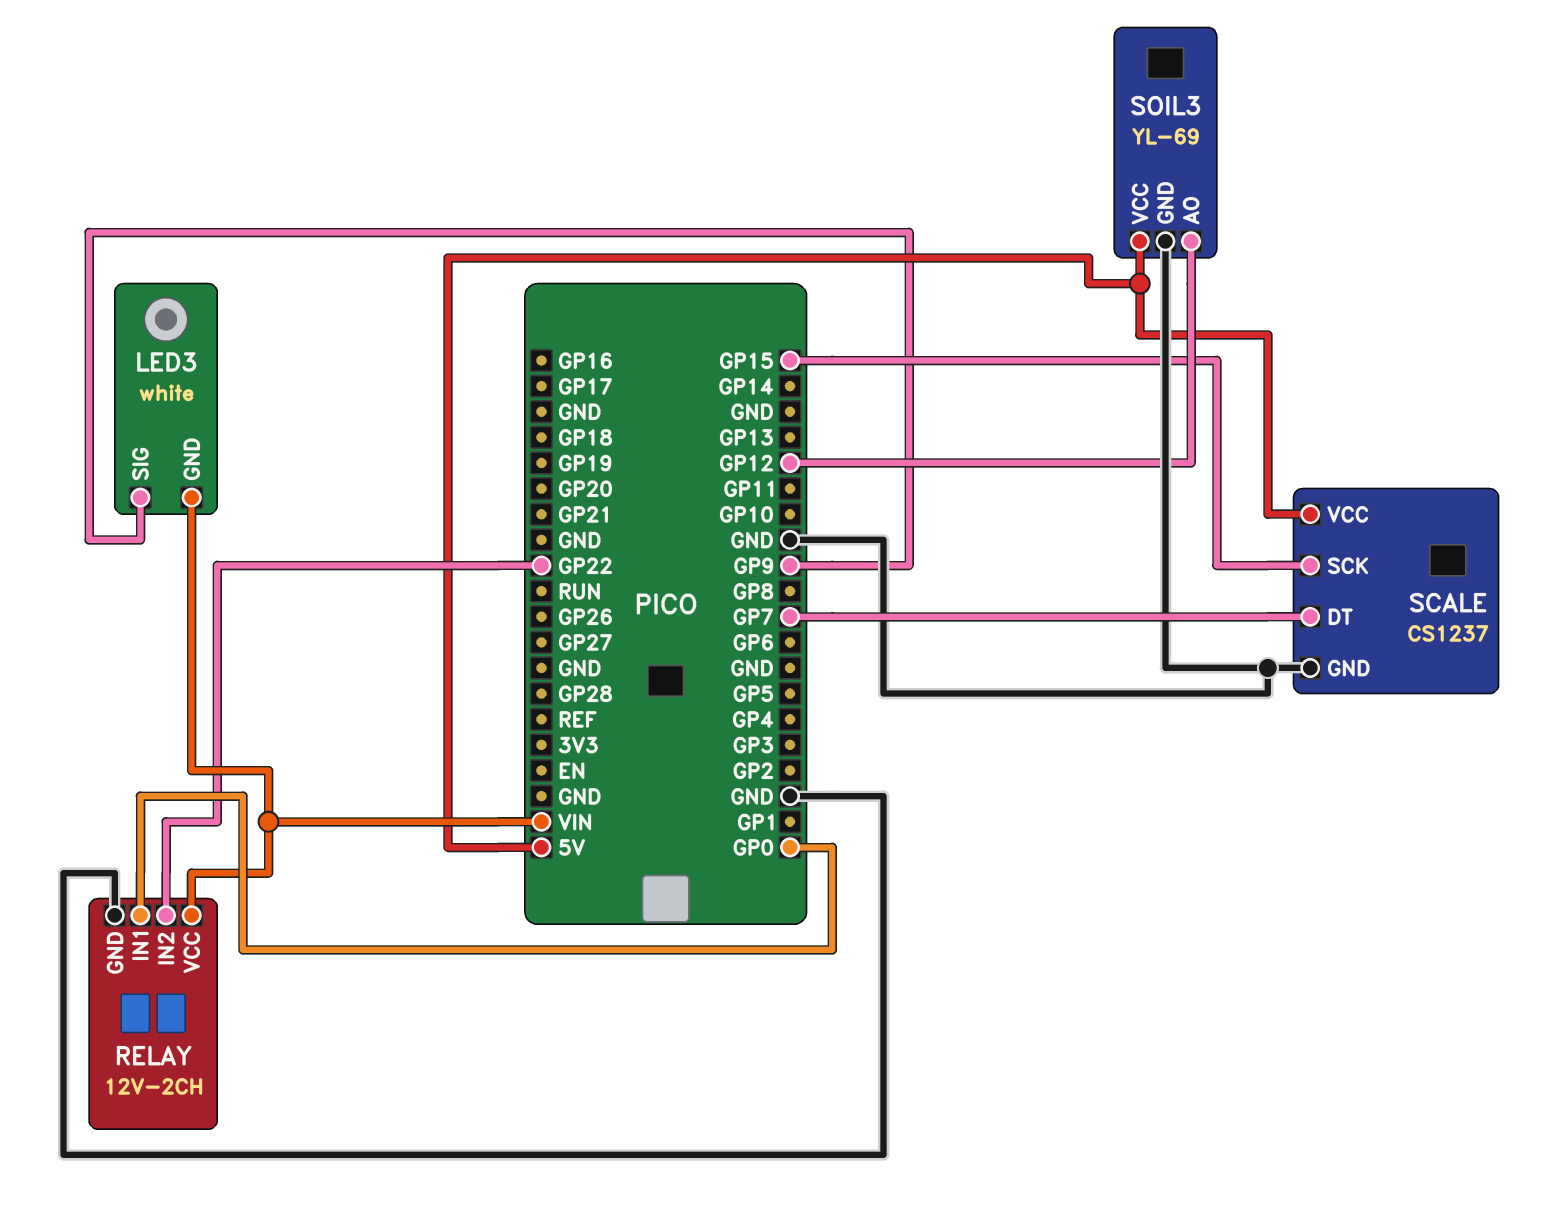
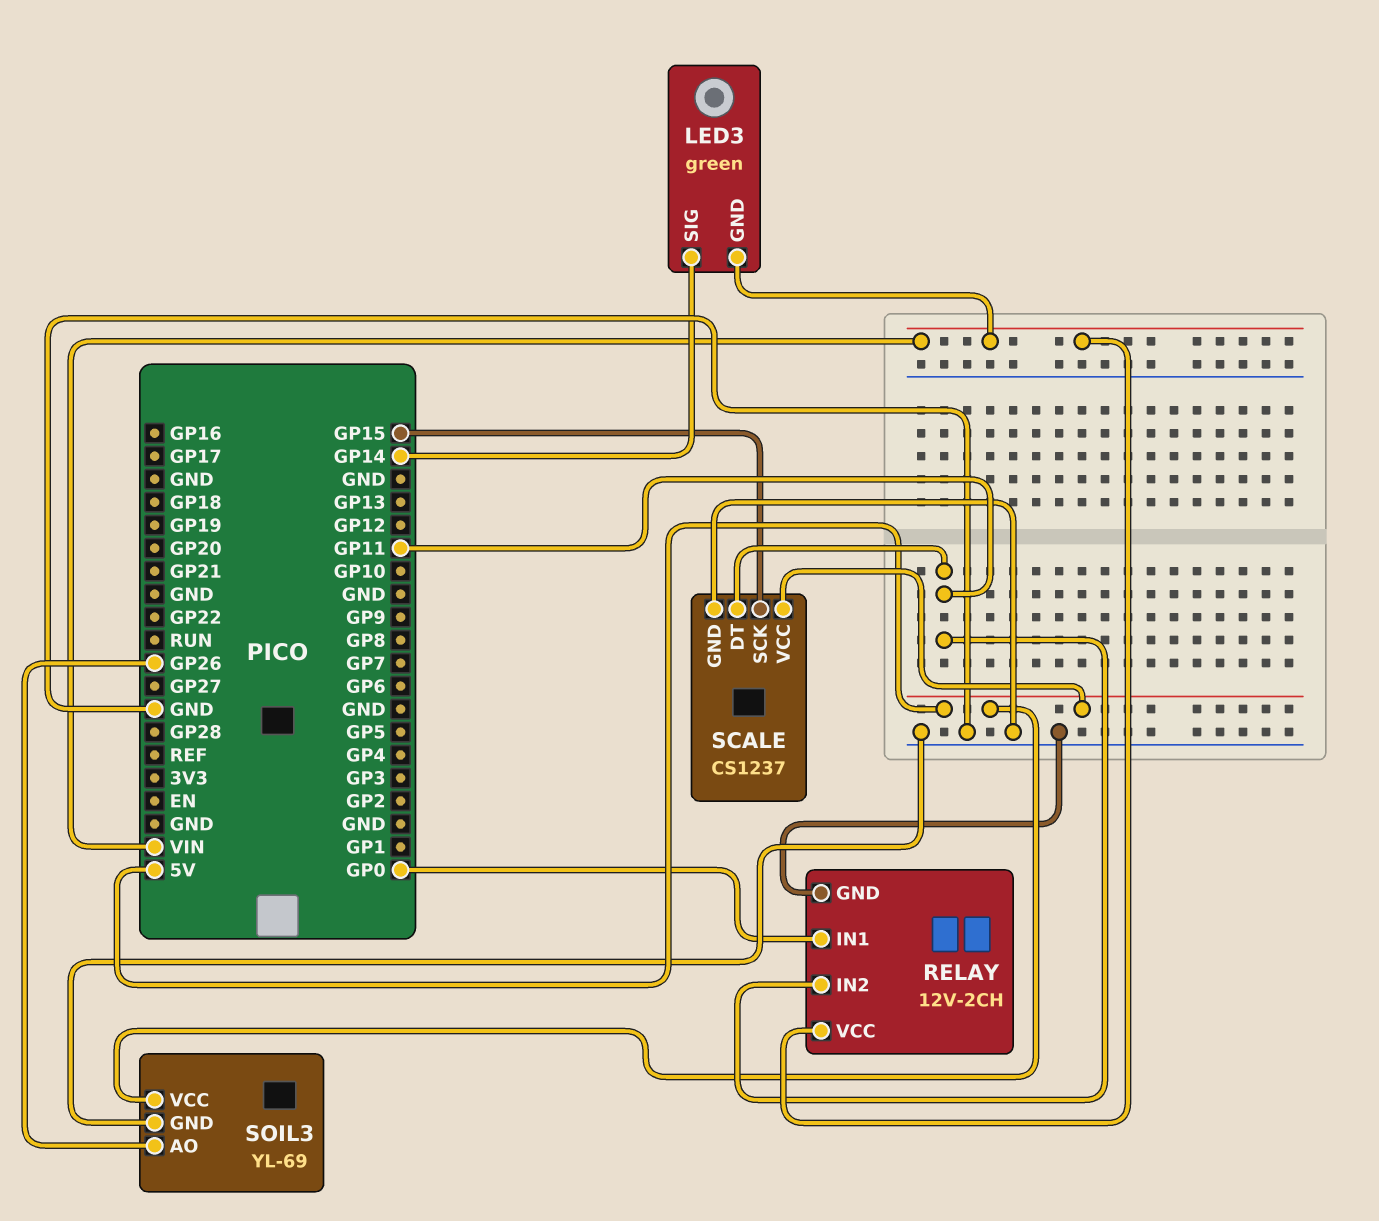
LED3: white -> green
LED3 pin SIG: GP9 -> GP14
RELAY pin IN2: GP22 -> GP11
SCALE pin DT: GP7 -> GP11
SOIL3 pin AO: GP12 -> GP26

